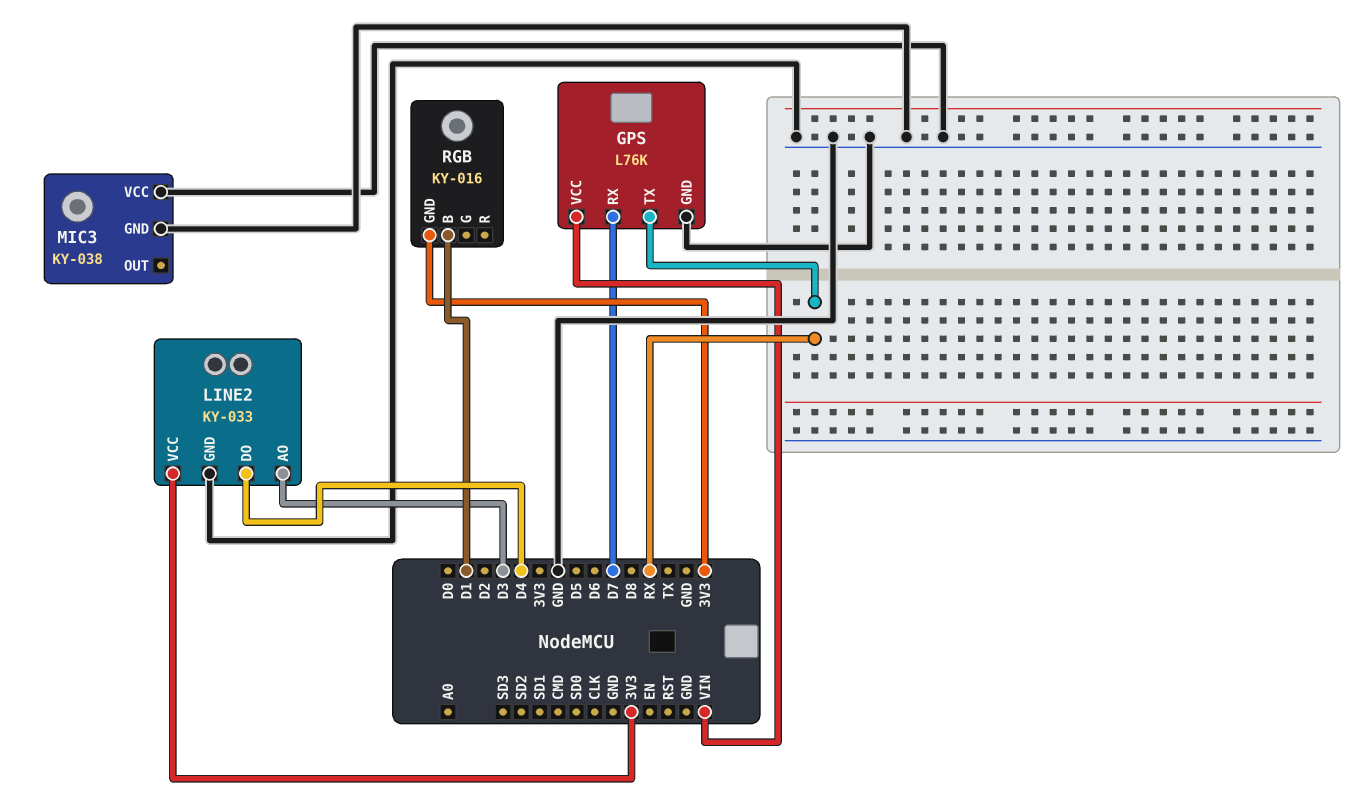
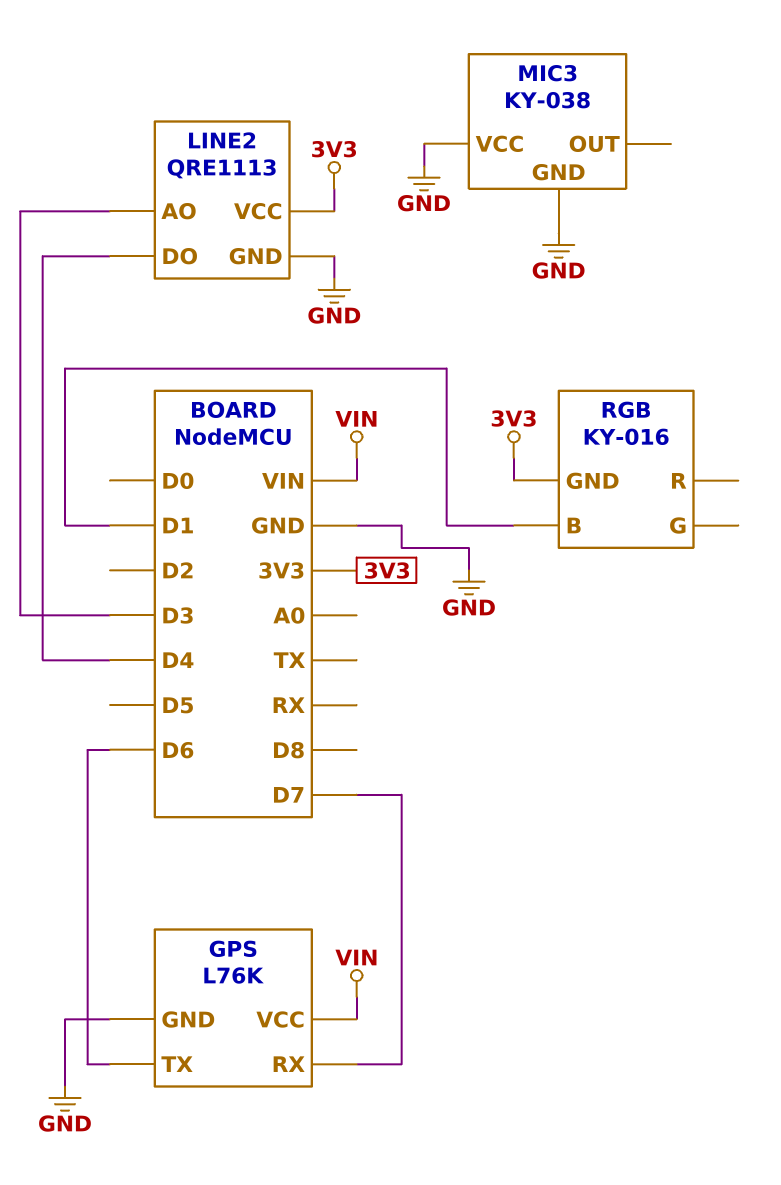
GPS pin TX: RX -> D6
LINE2: KY-033 -> QRE1113

